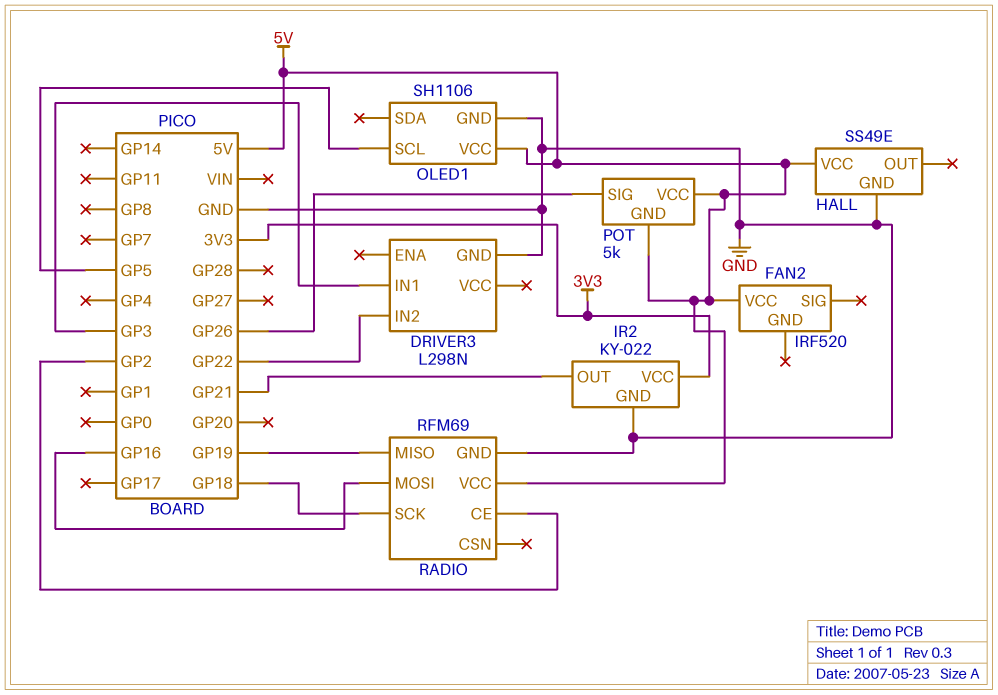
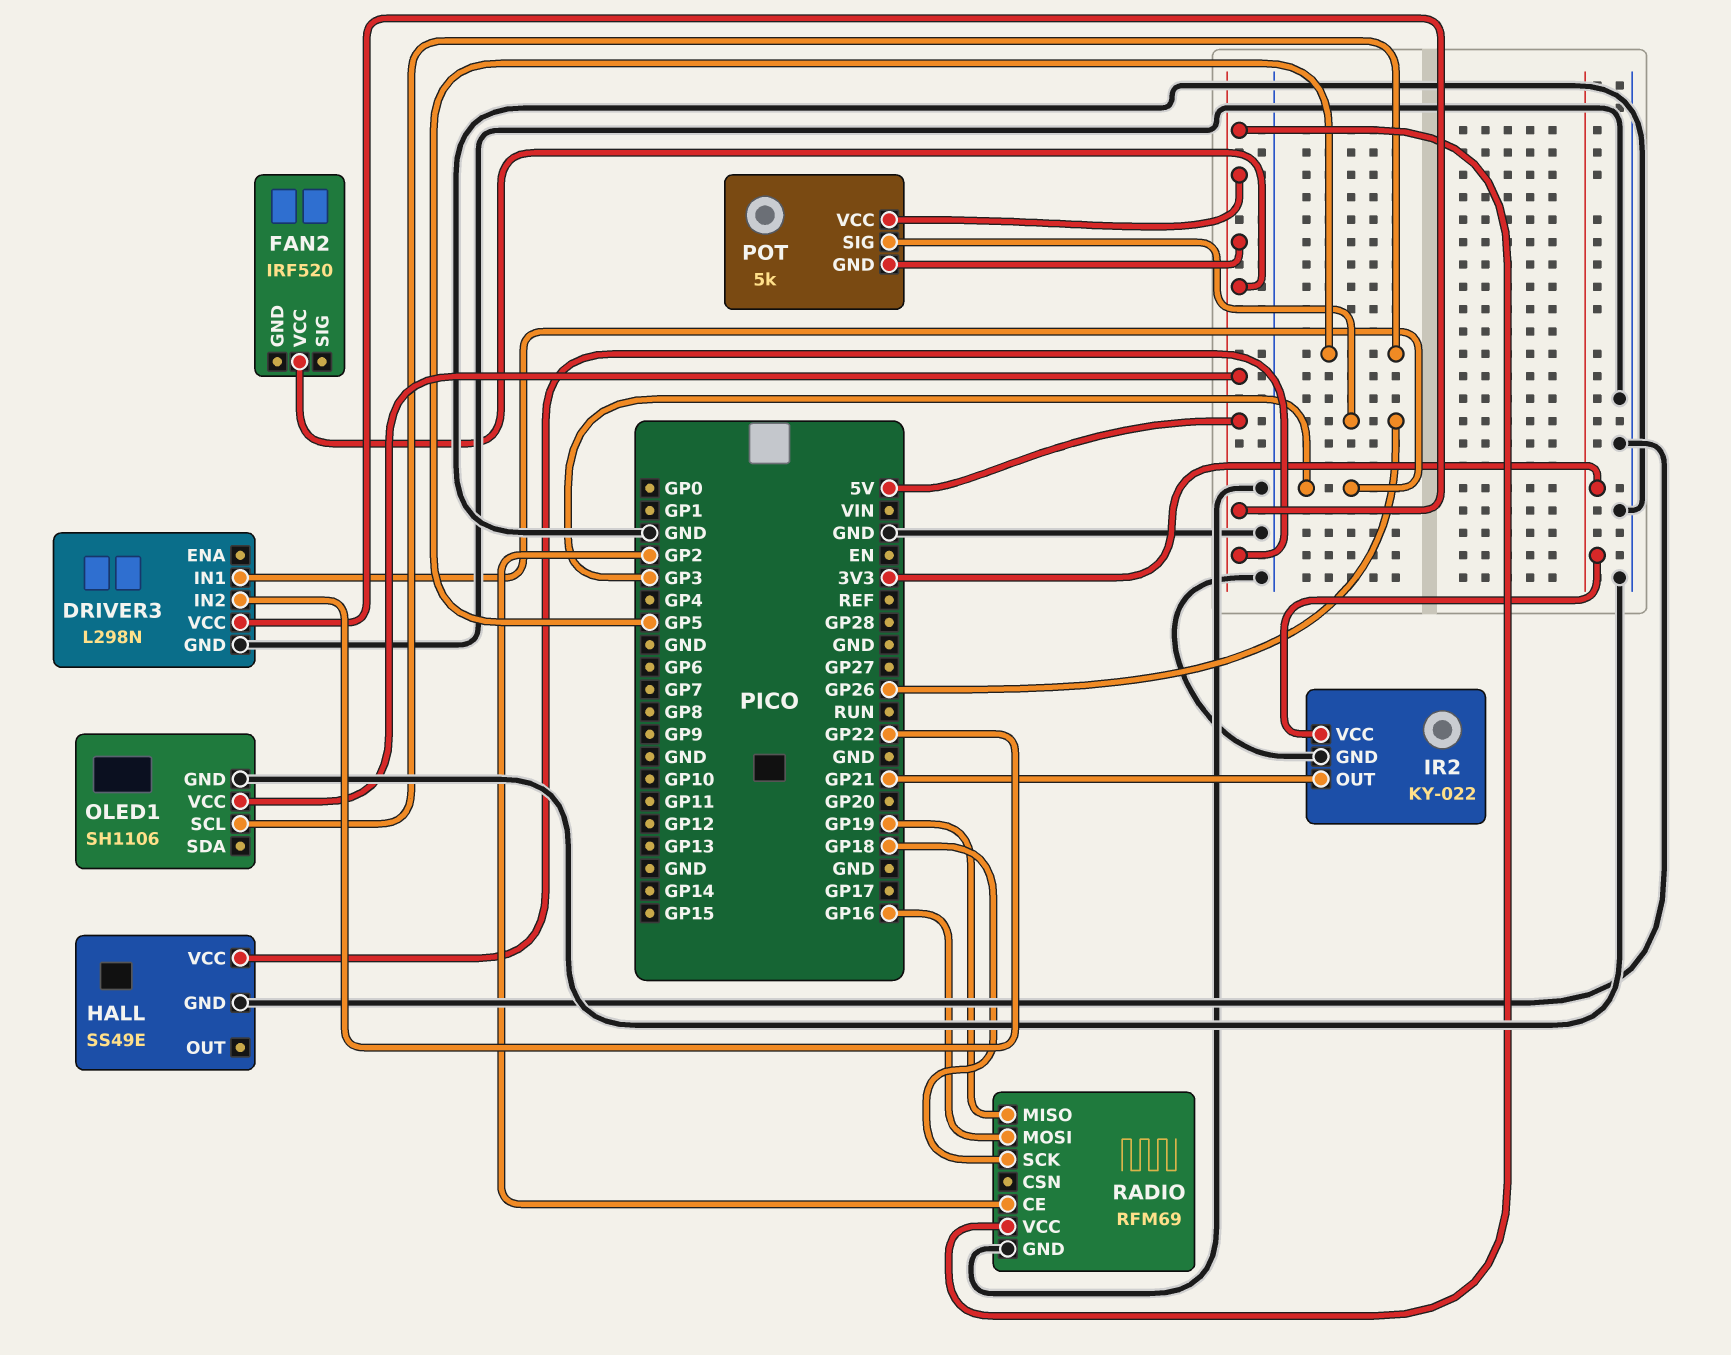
DRIVER3 pin VCC: none -> 5V

